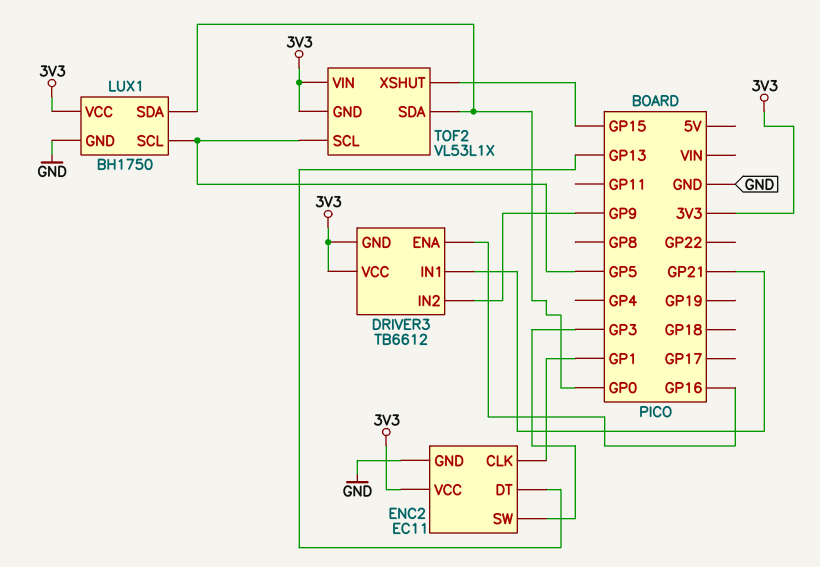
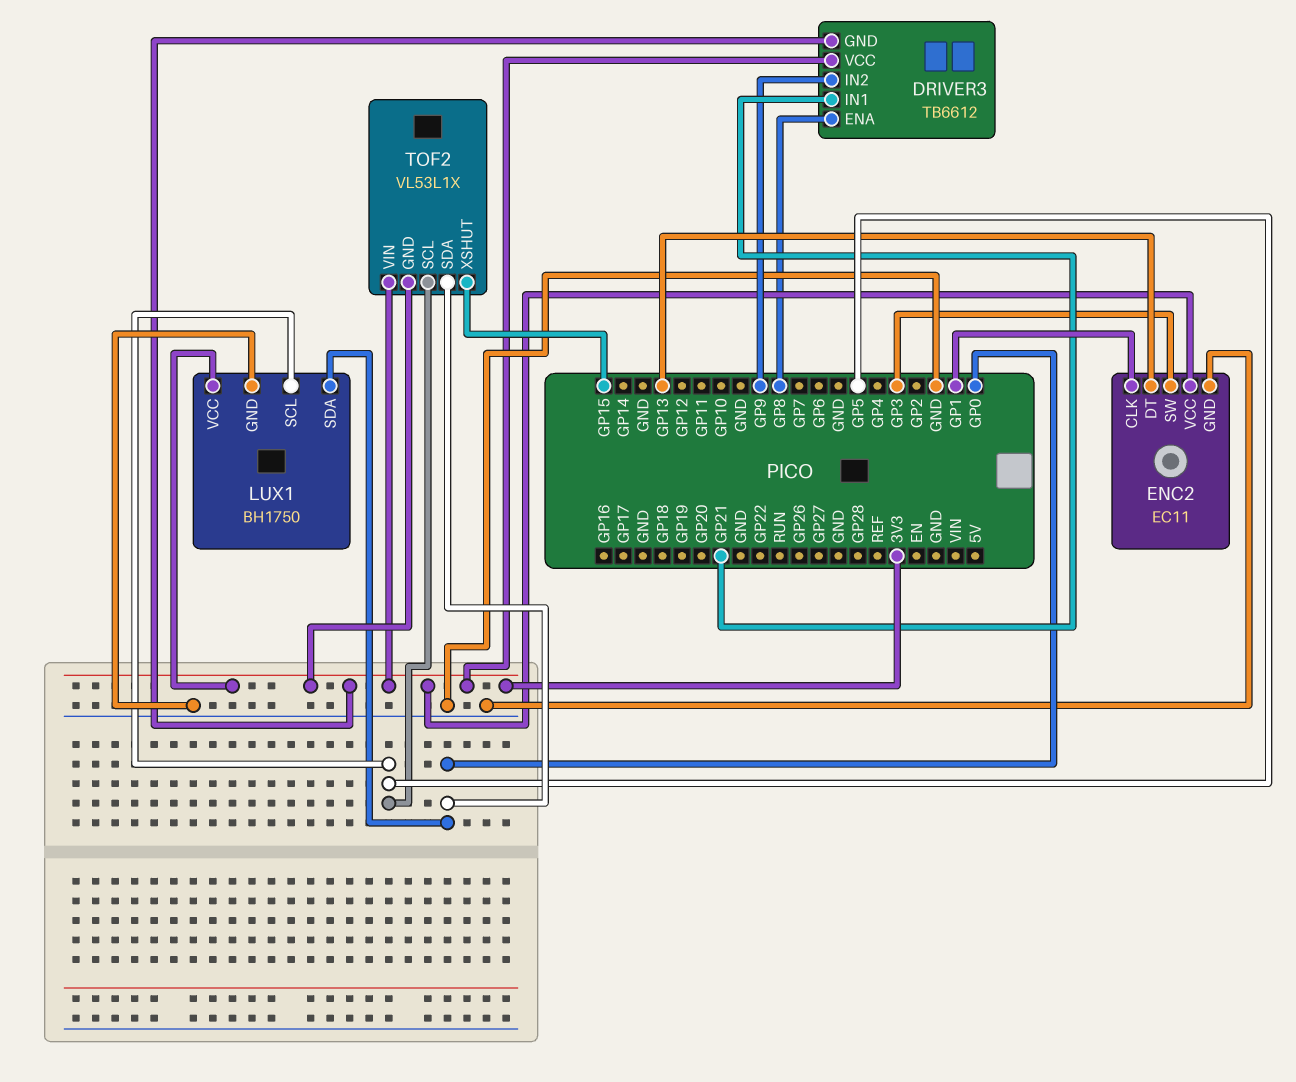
DRIVER3 pin ENA: GP16 -> GP8

